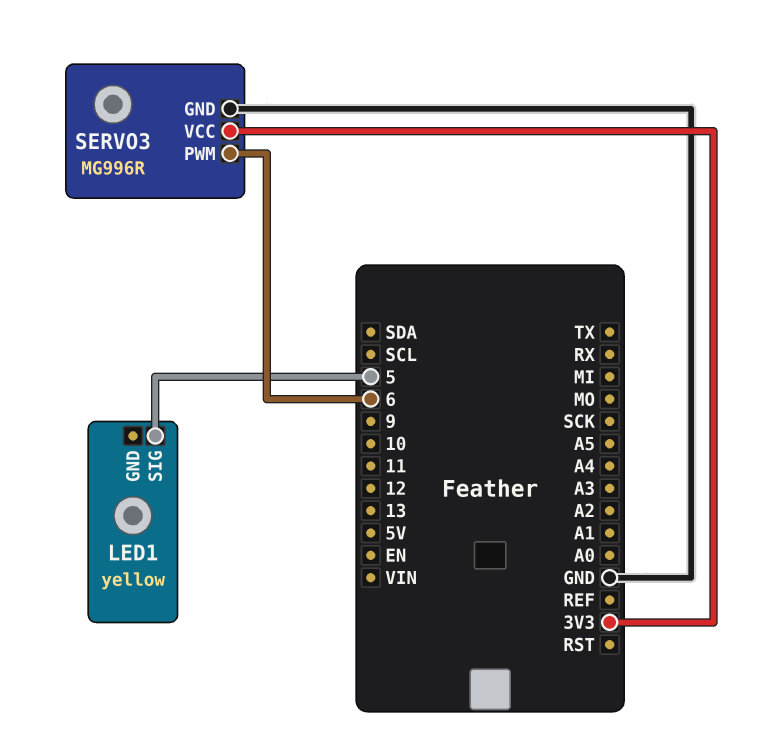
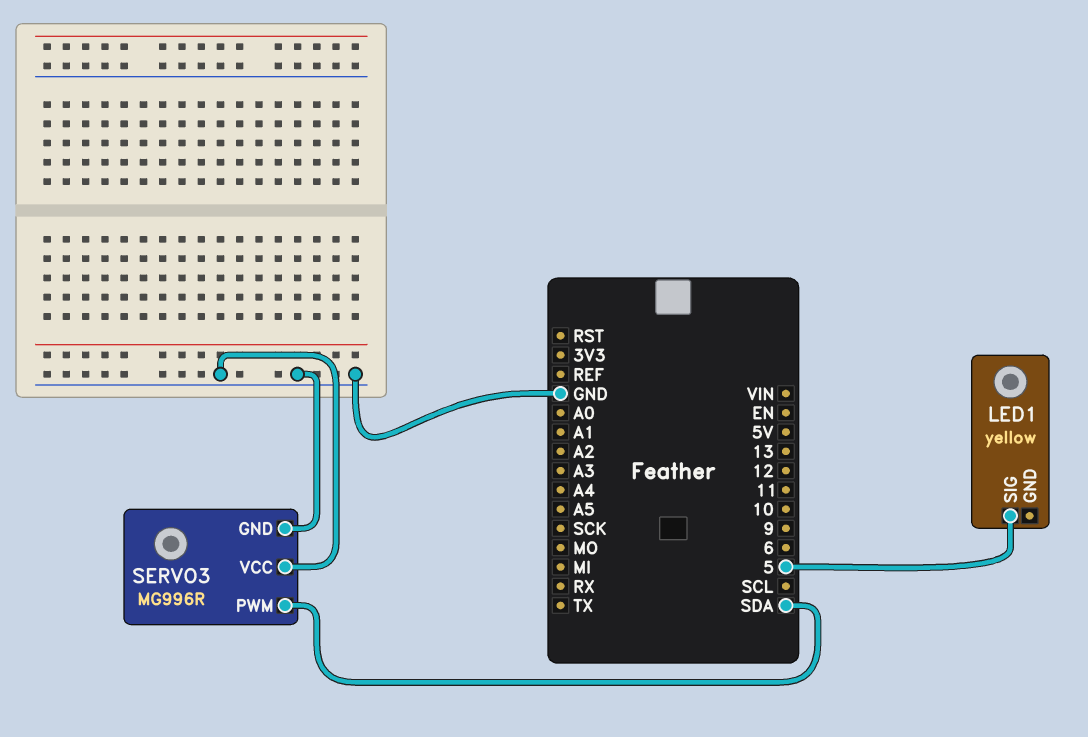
SERVO3 pin PWM: 6 -> SDA
SERVO3 pin VCC: 3V3 -> GND

